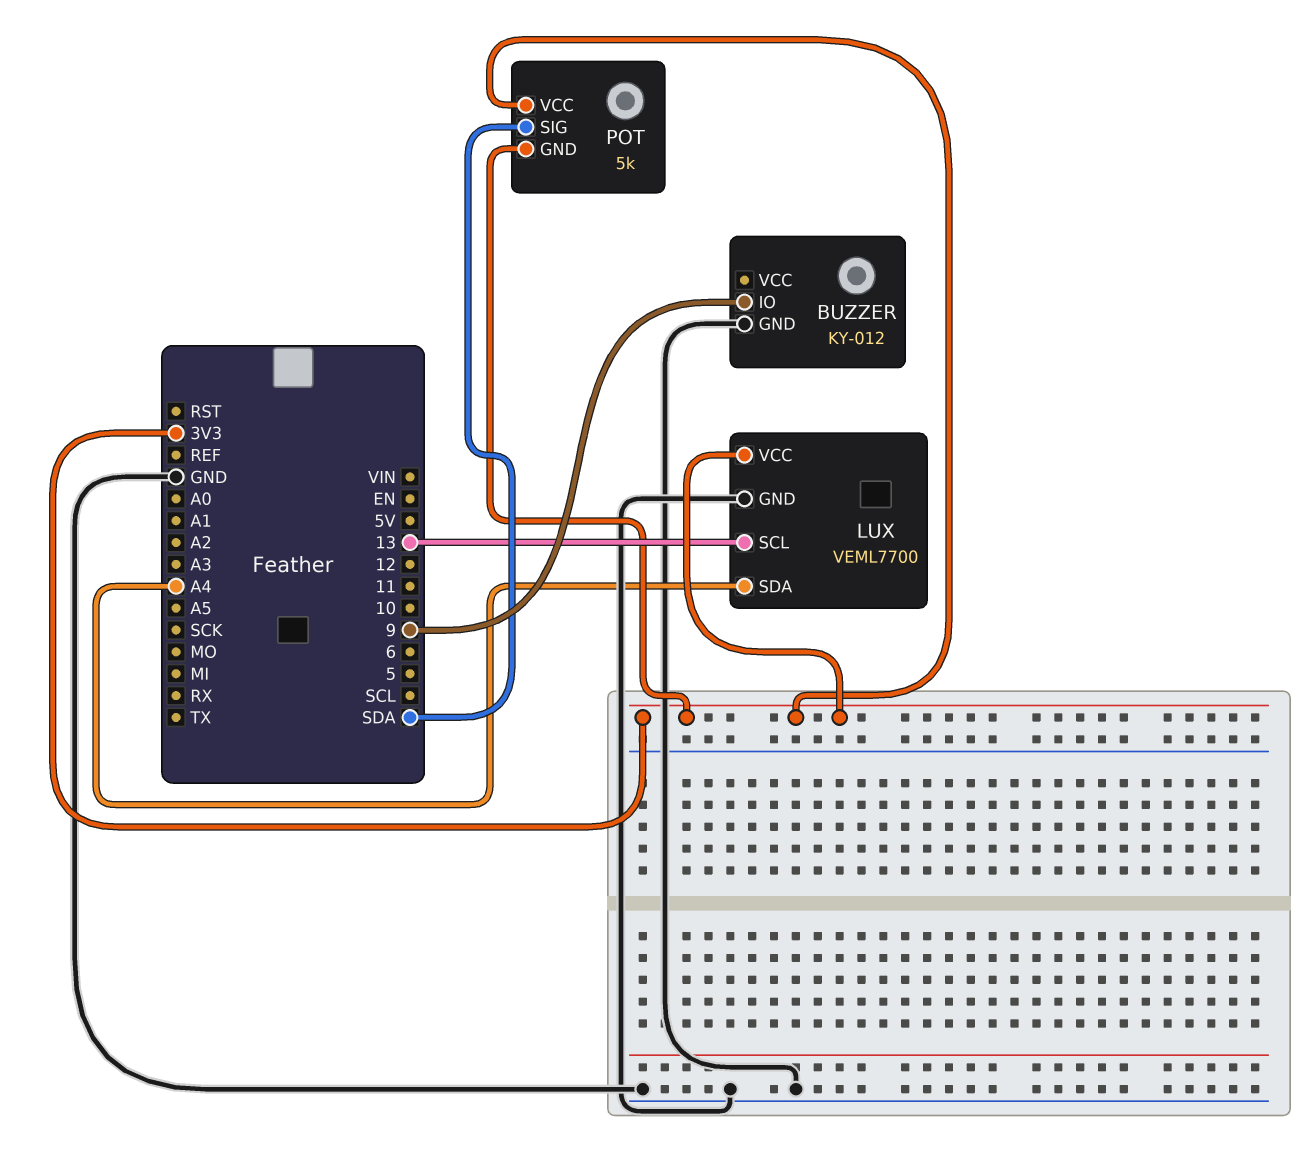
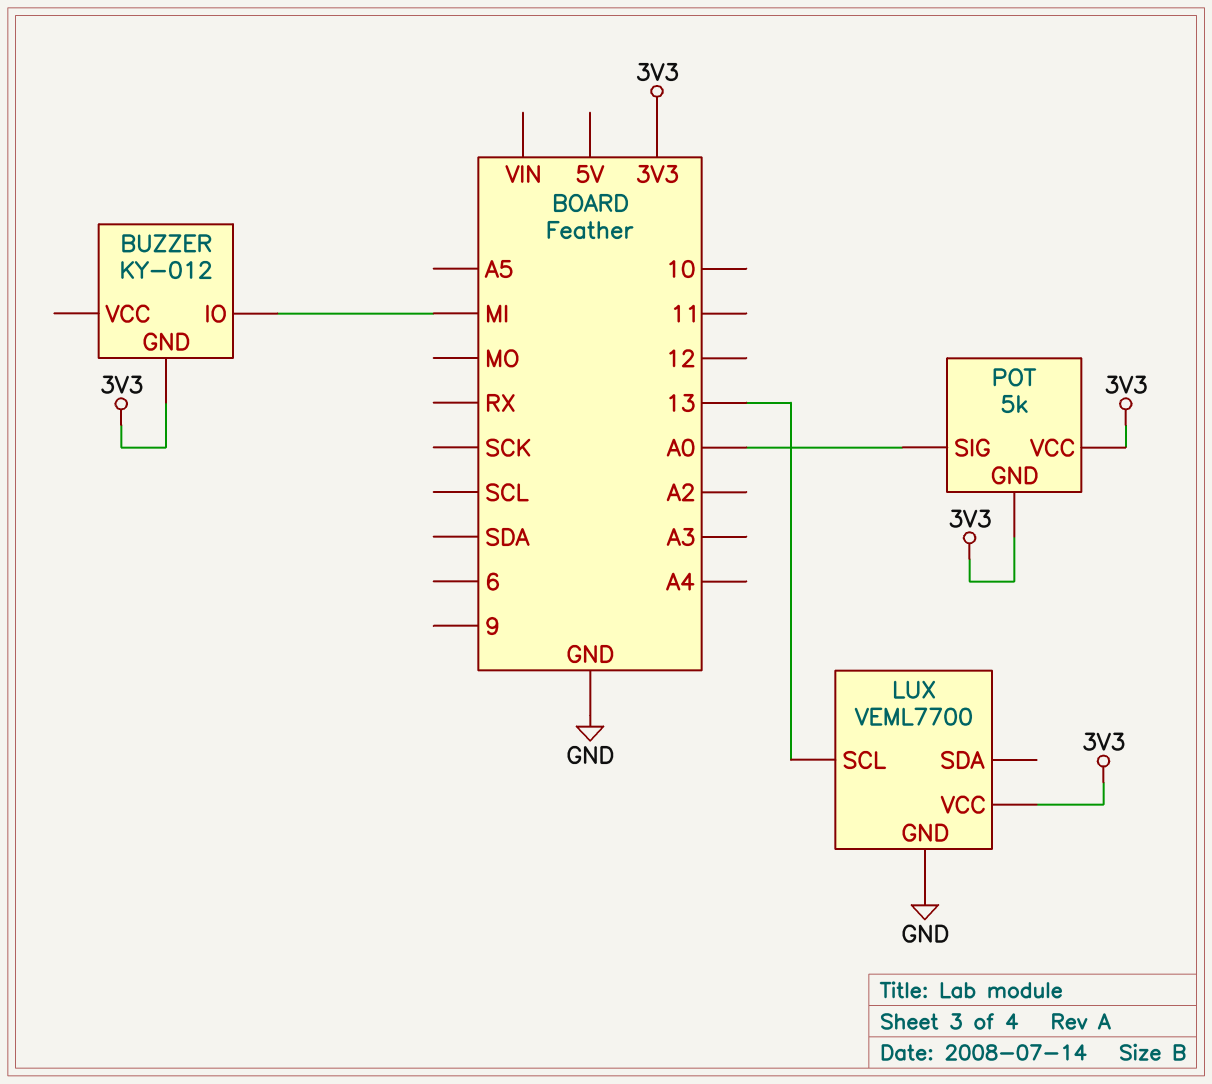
BUZZER pin GND: GND -> 3V3
BUZZER pin IO: 9 -> MI
LUX pin SDA: A4 -> none
POT pin SIG: SDA -> A0

